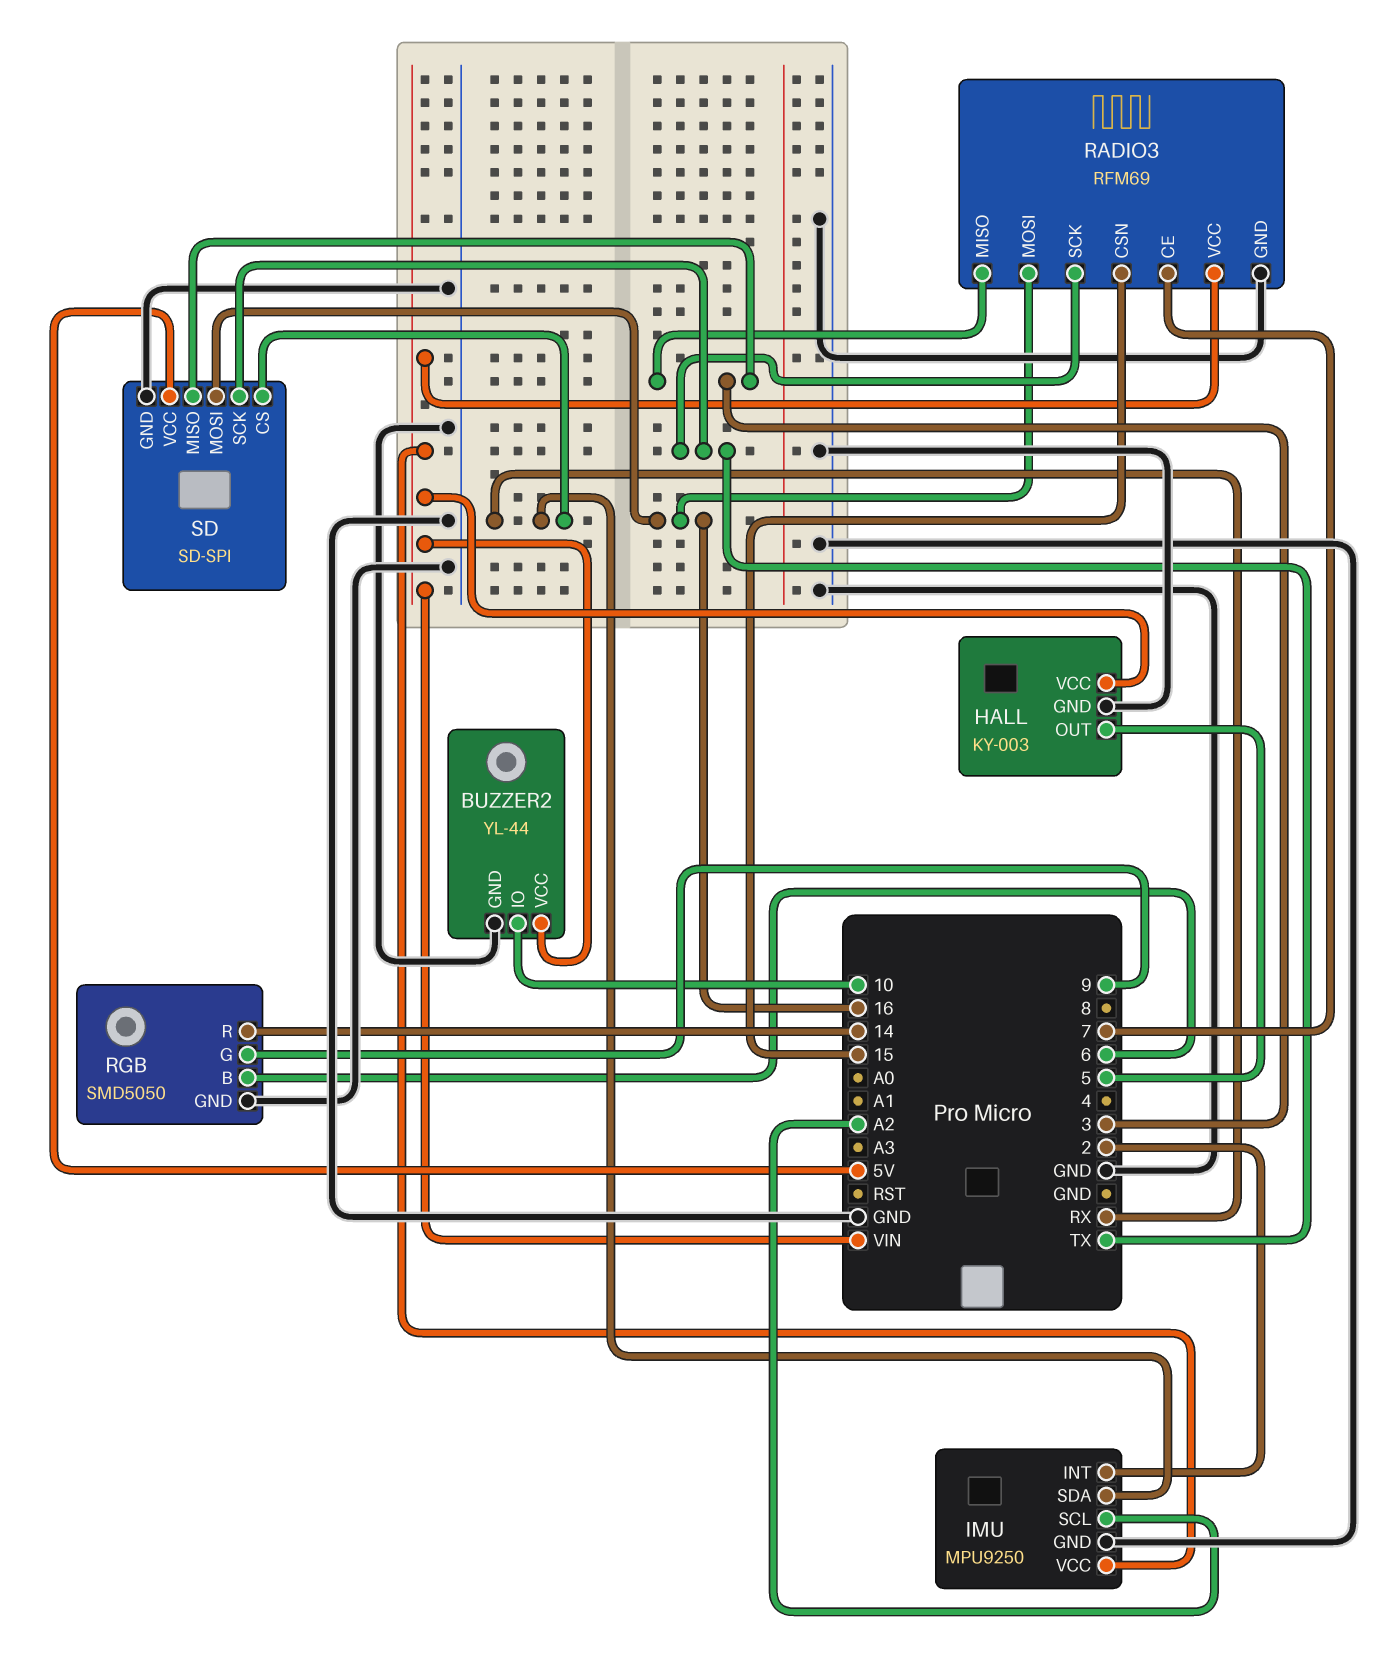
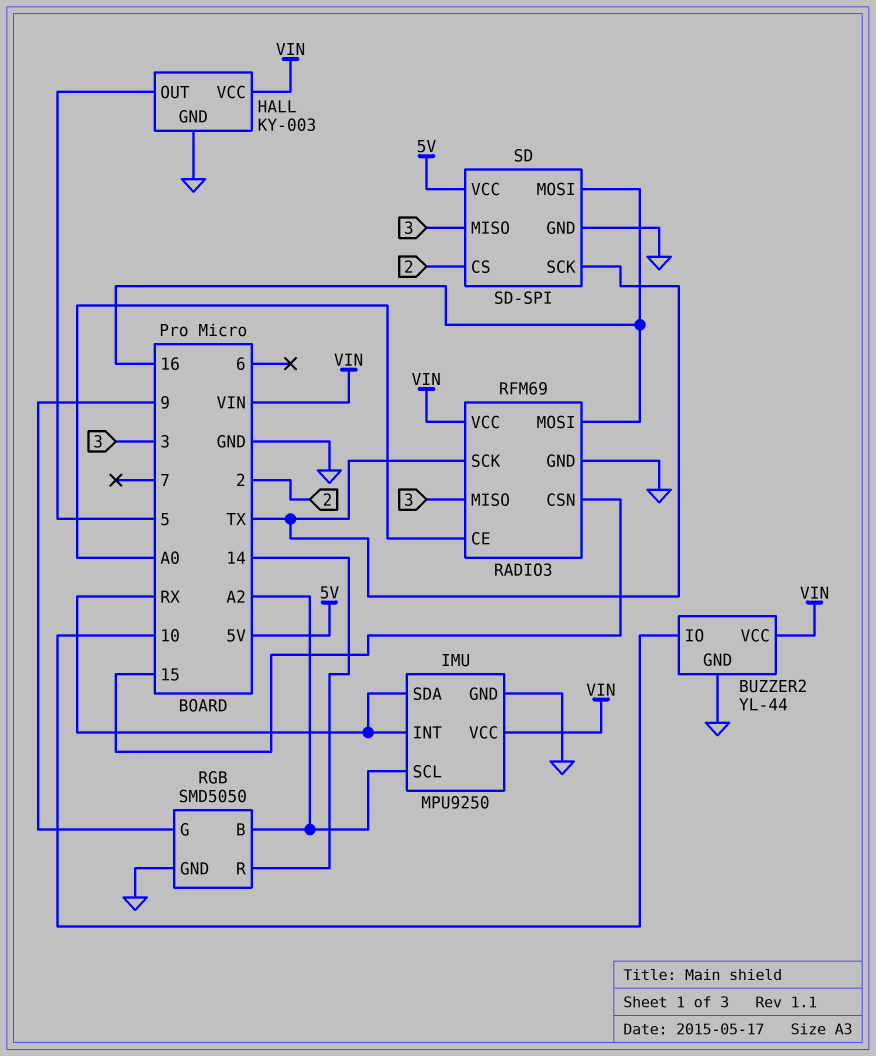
IMU pin INT: 2 -> RX
RADIO3 pin CE: 7 -> A0
RGB pin B: 6 -> A2
SD pin CS: RX -> 2

